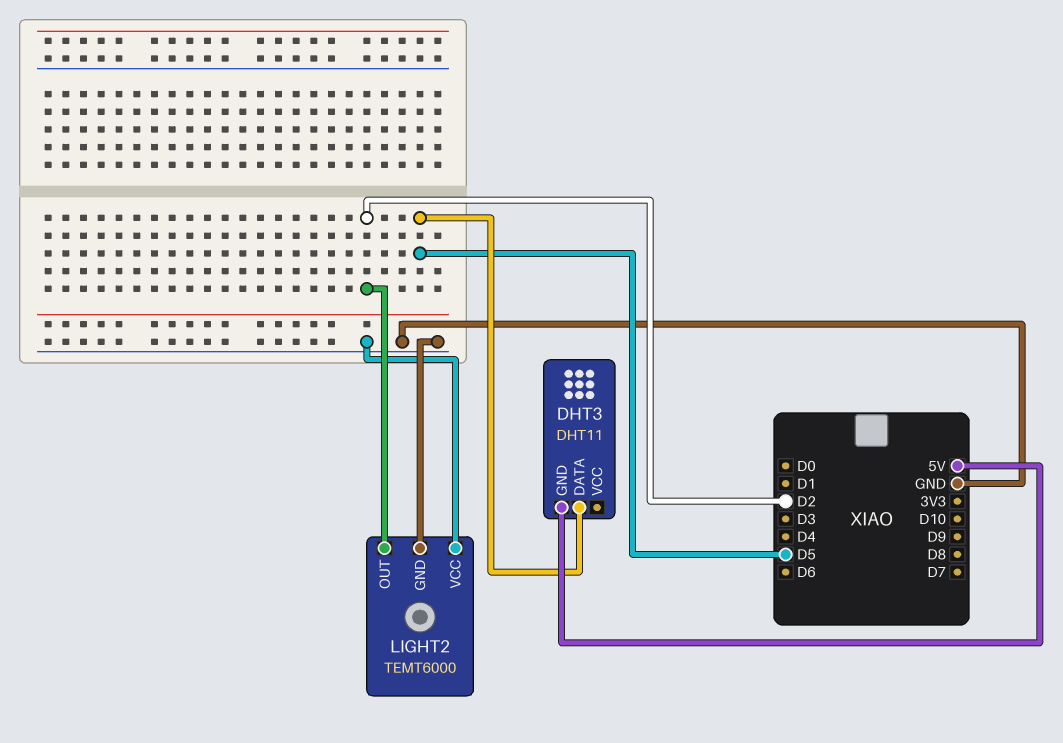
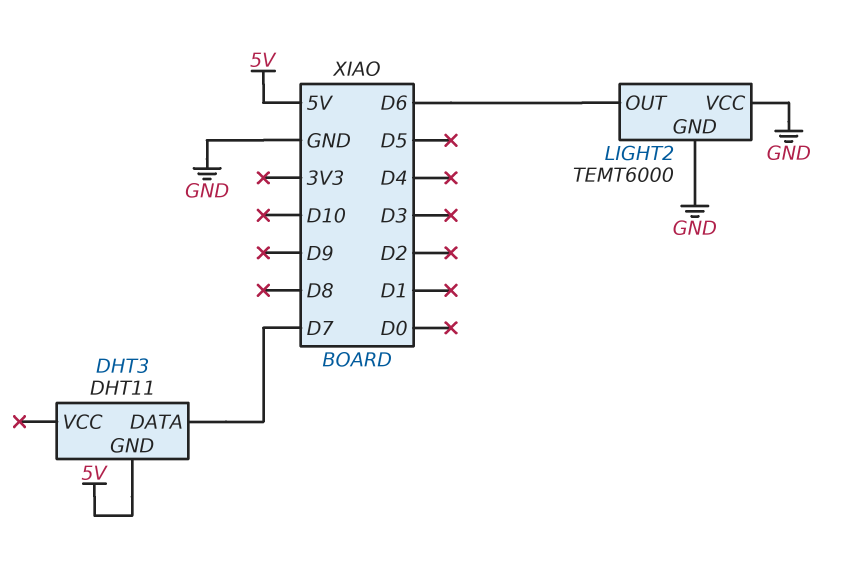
DHT3 pin DATA: D5 -> D7
LIGHT2 pin OUT: D2 -> D6

